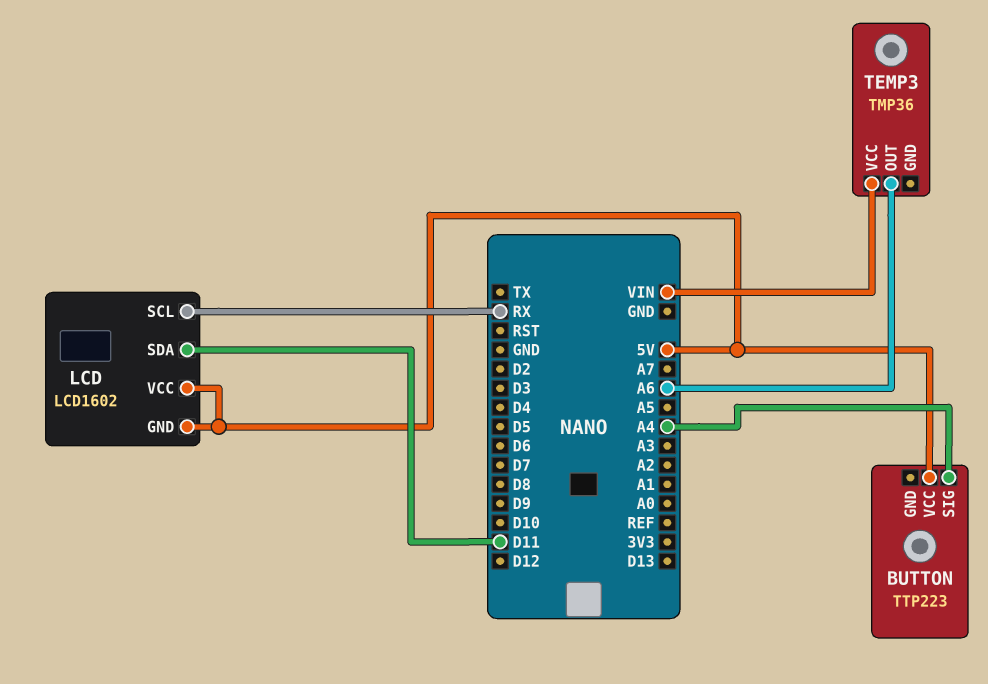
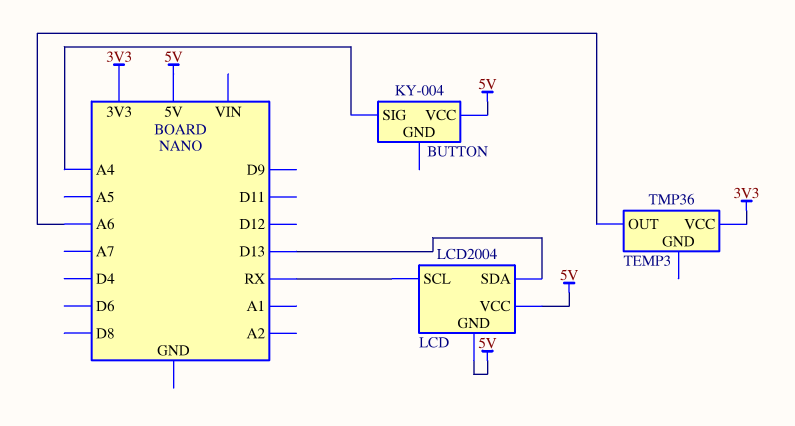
BUTTON: TTP223 -> KY-004
LCD: LCD1602 -> LCD2004
LCD pin SDA: D11 -> D13
TEMP3 pin VCC: VIN -> 3V3

